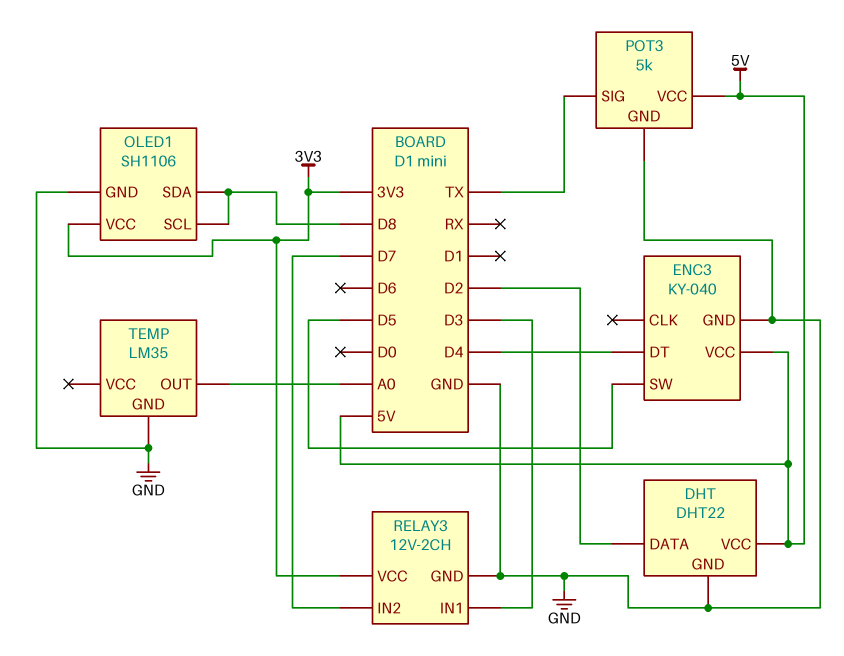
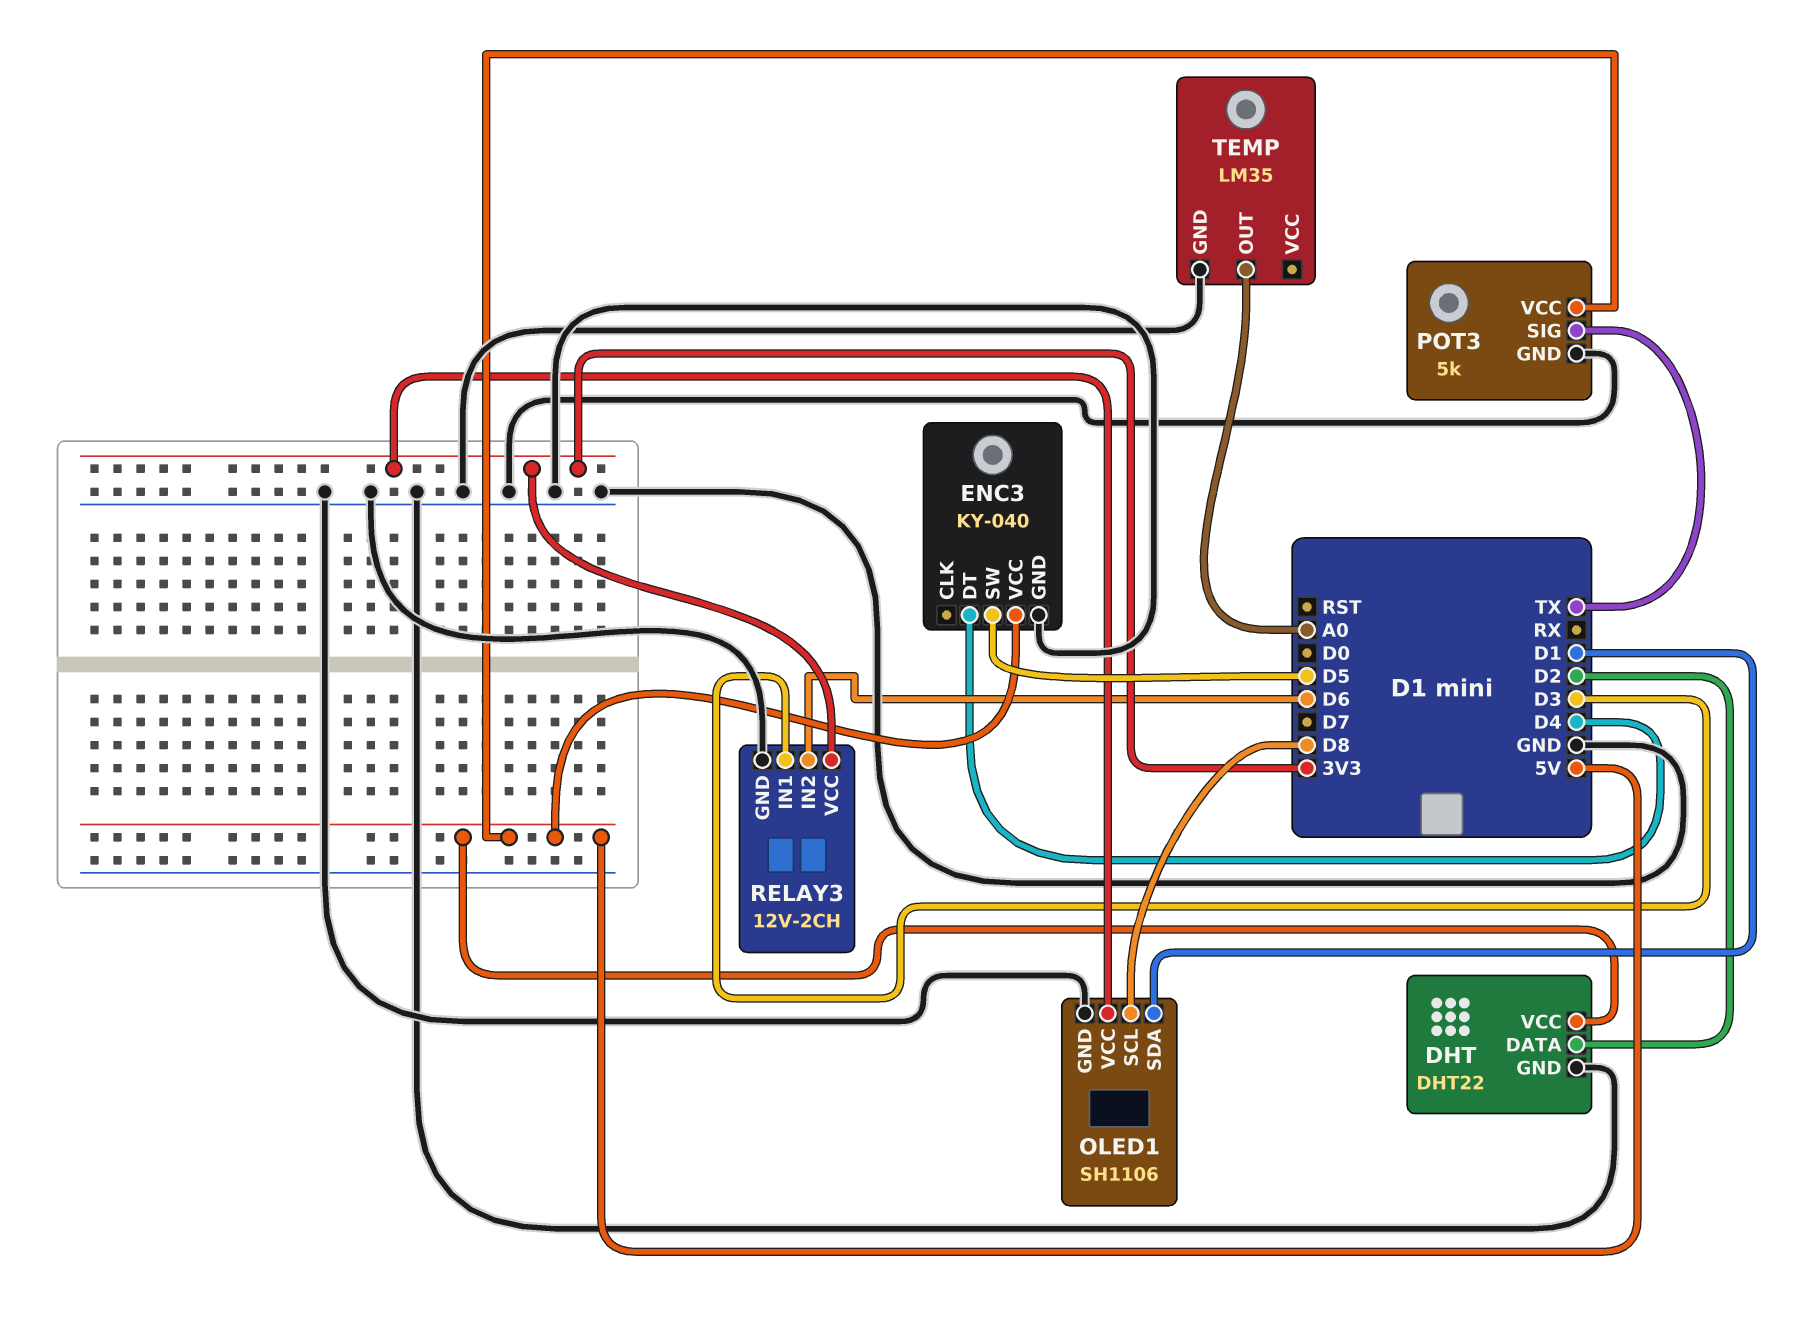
OLED1 pin SDA: D8 -> D1
RELAY3 pin IN2: D7 -> D6

